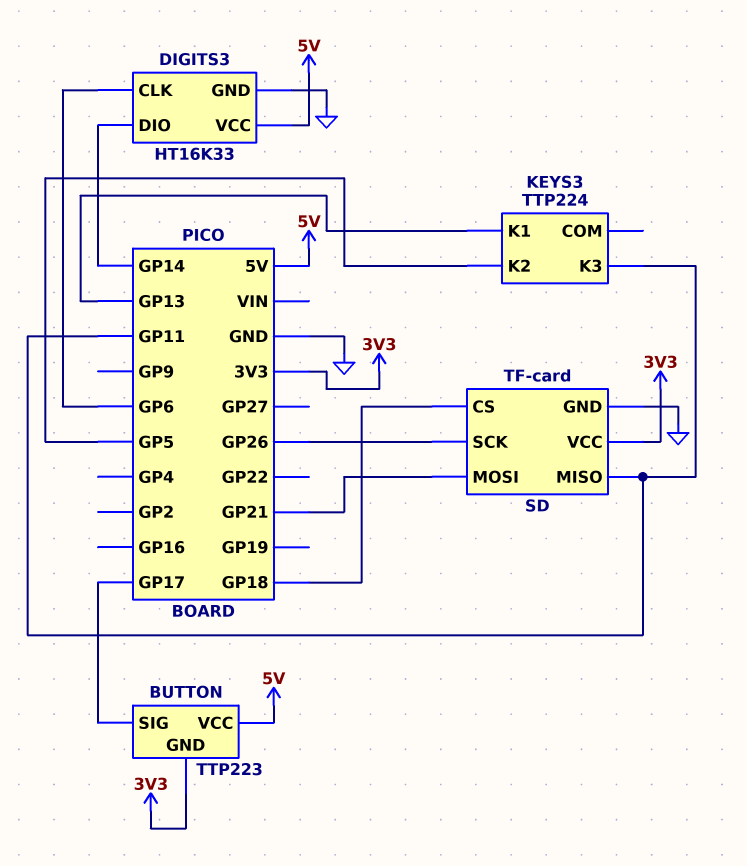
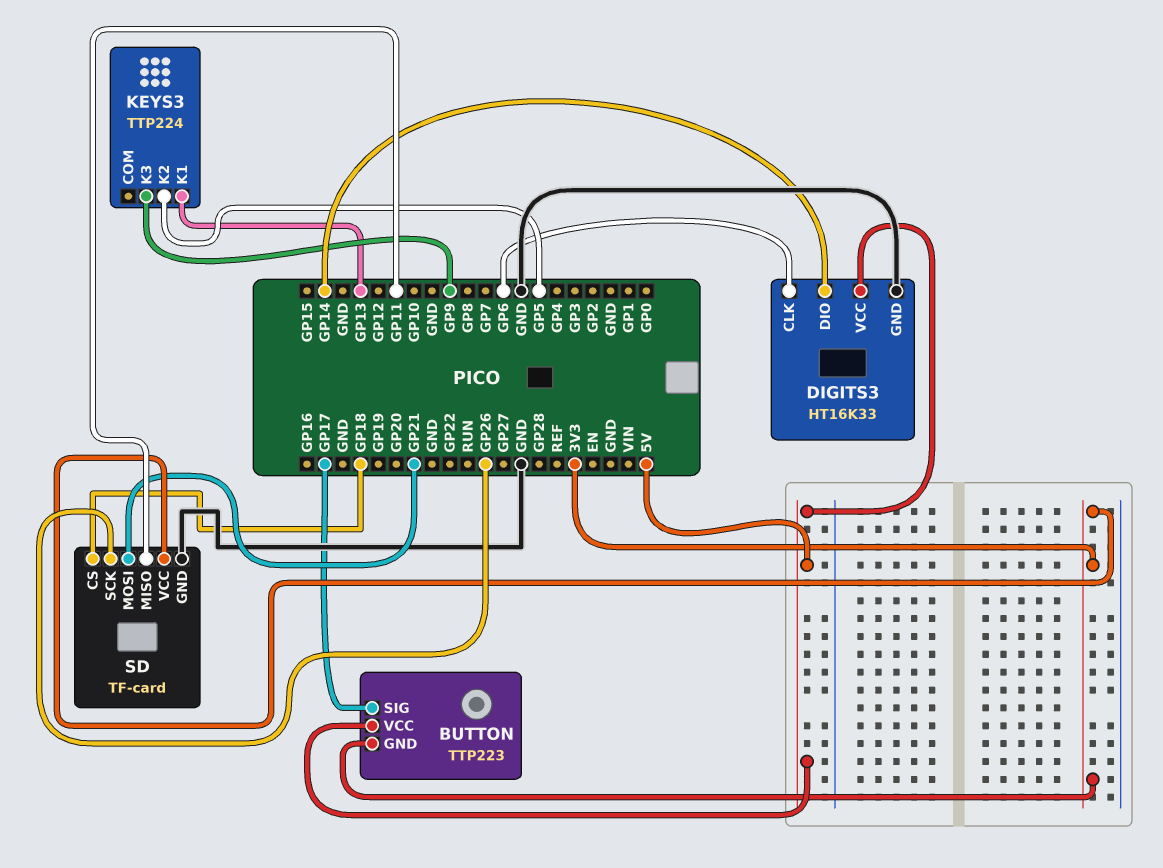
KEYS3 pin K3: GP11 -> GP9

